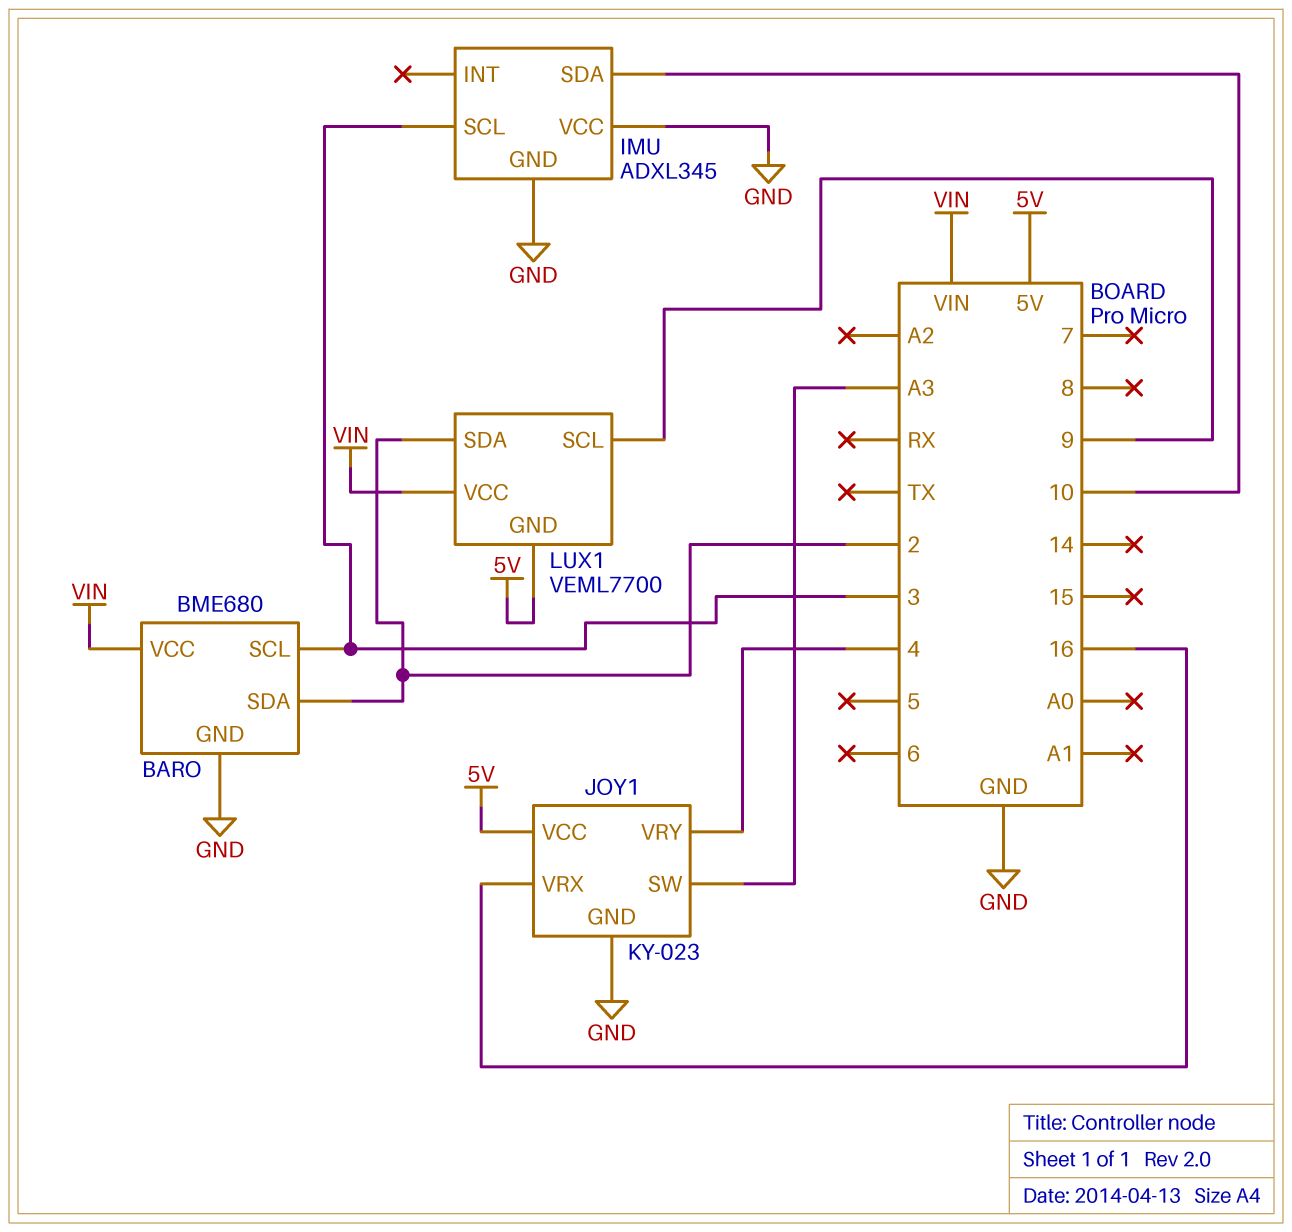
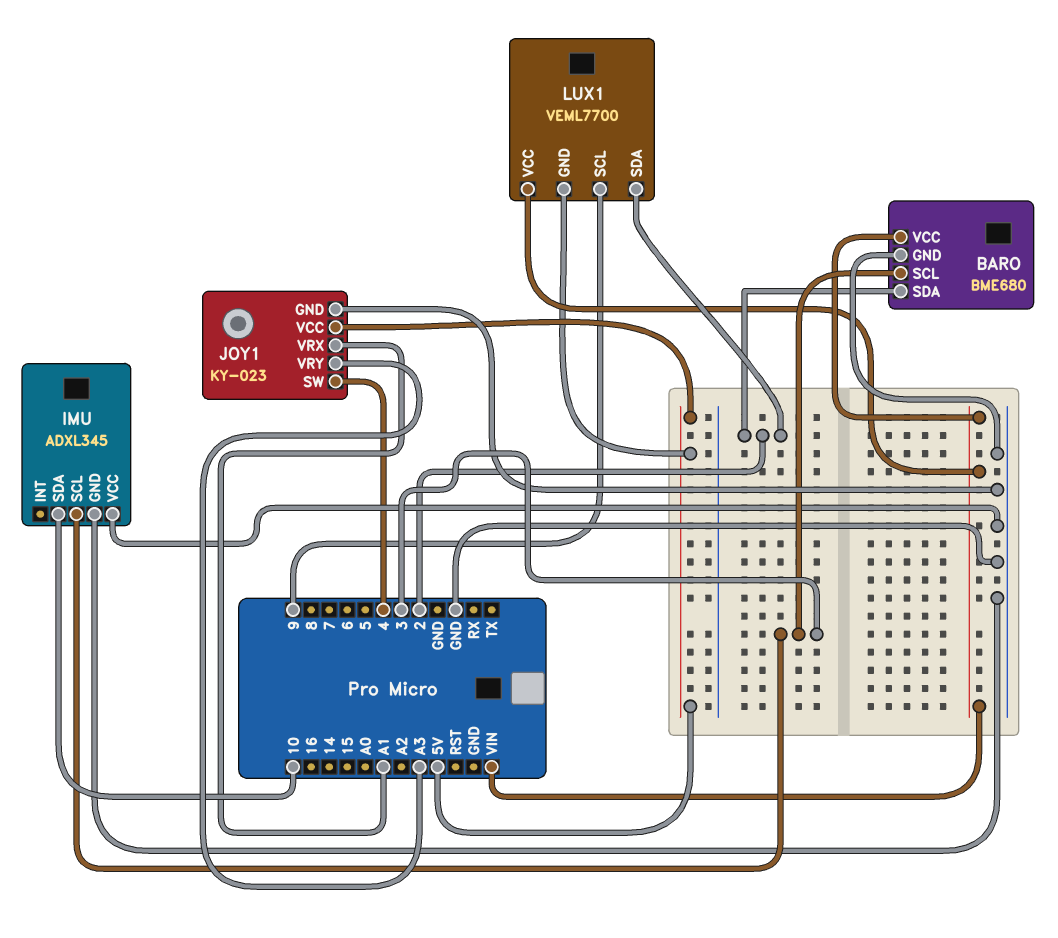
JOY1 pin SW: A3 -> 4
JOY1 pin VRX: 16 -> A1
JOY1 pin VRY: 4 -> A3

